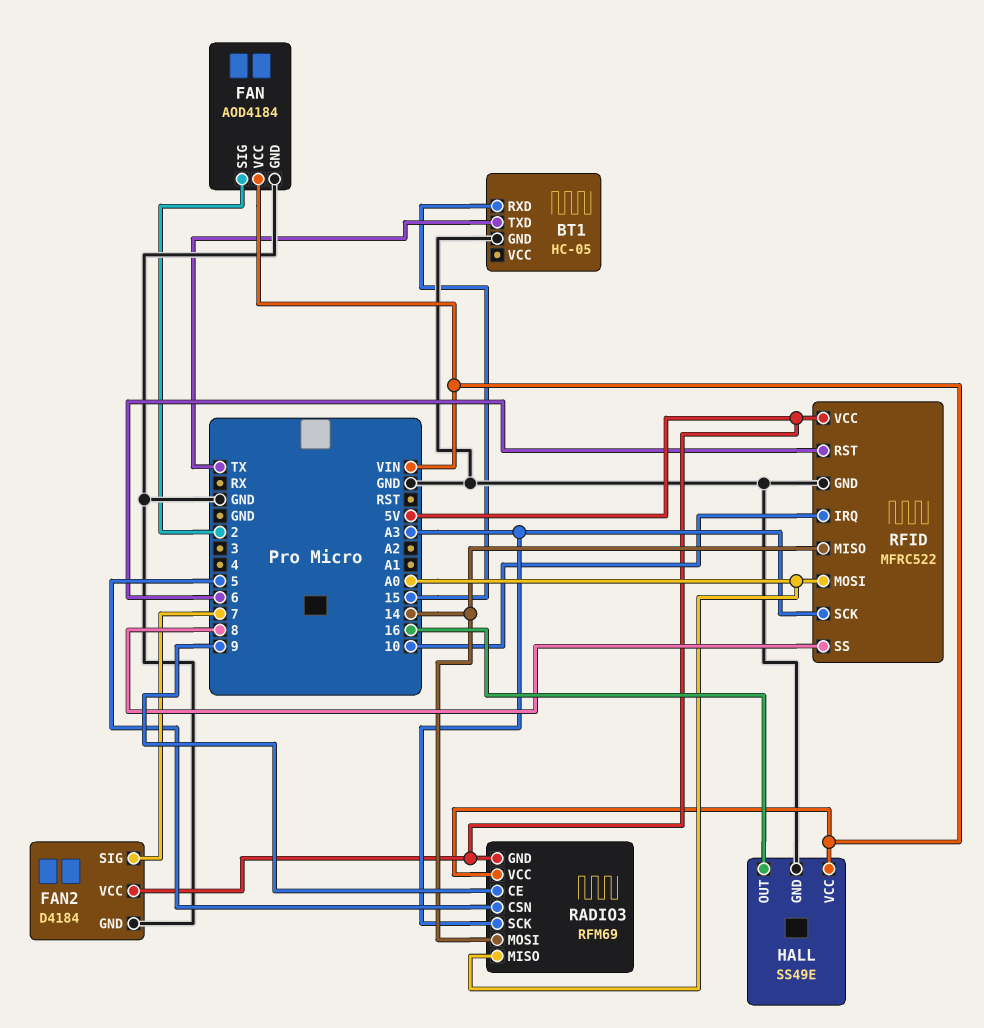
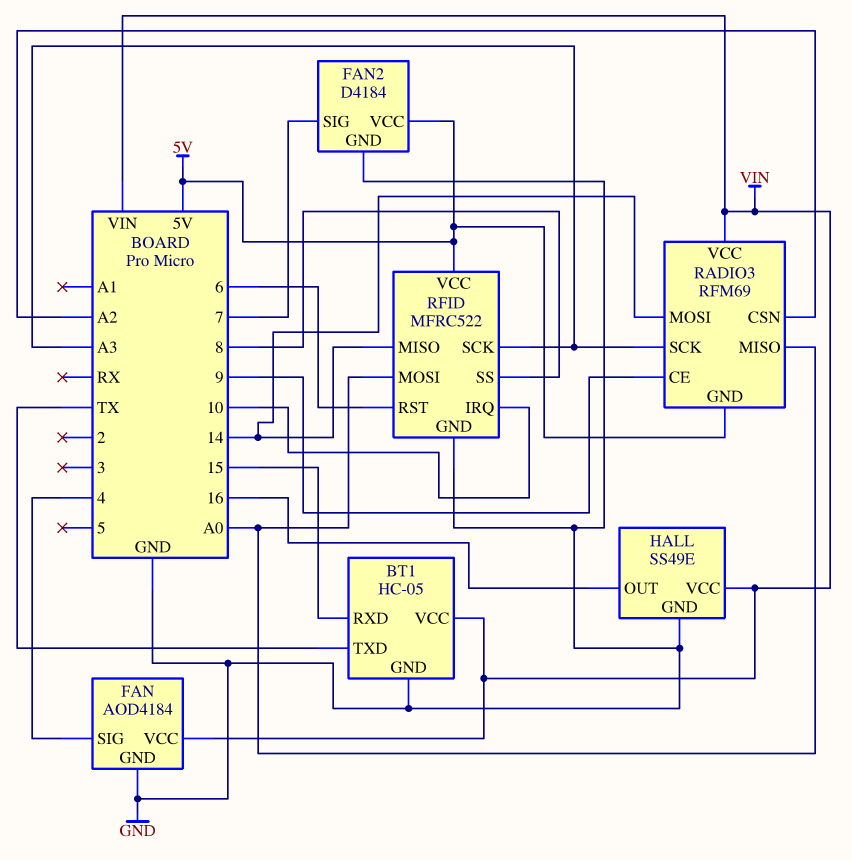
BT1 pin VCC: none -> VIN
FAN pin SIG: 2 -> 4
RADIO3 pin CSN: 5 -> A2

